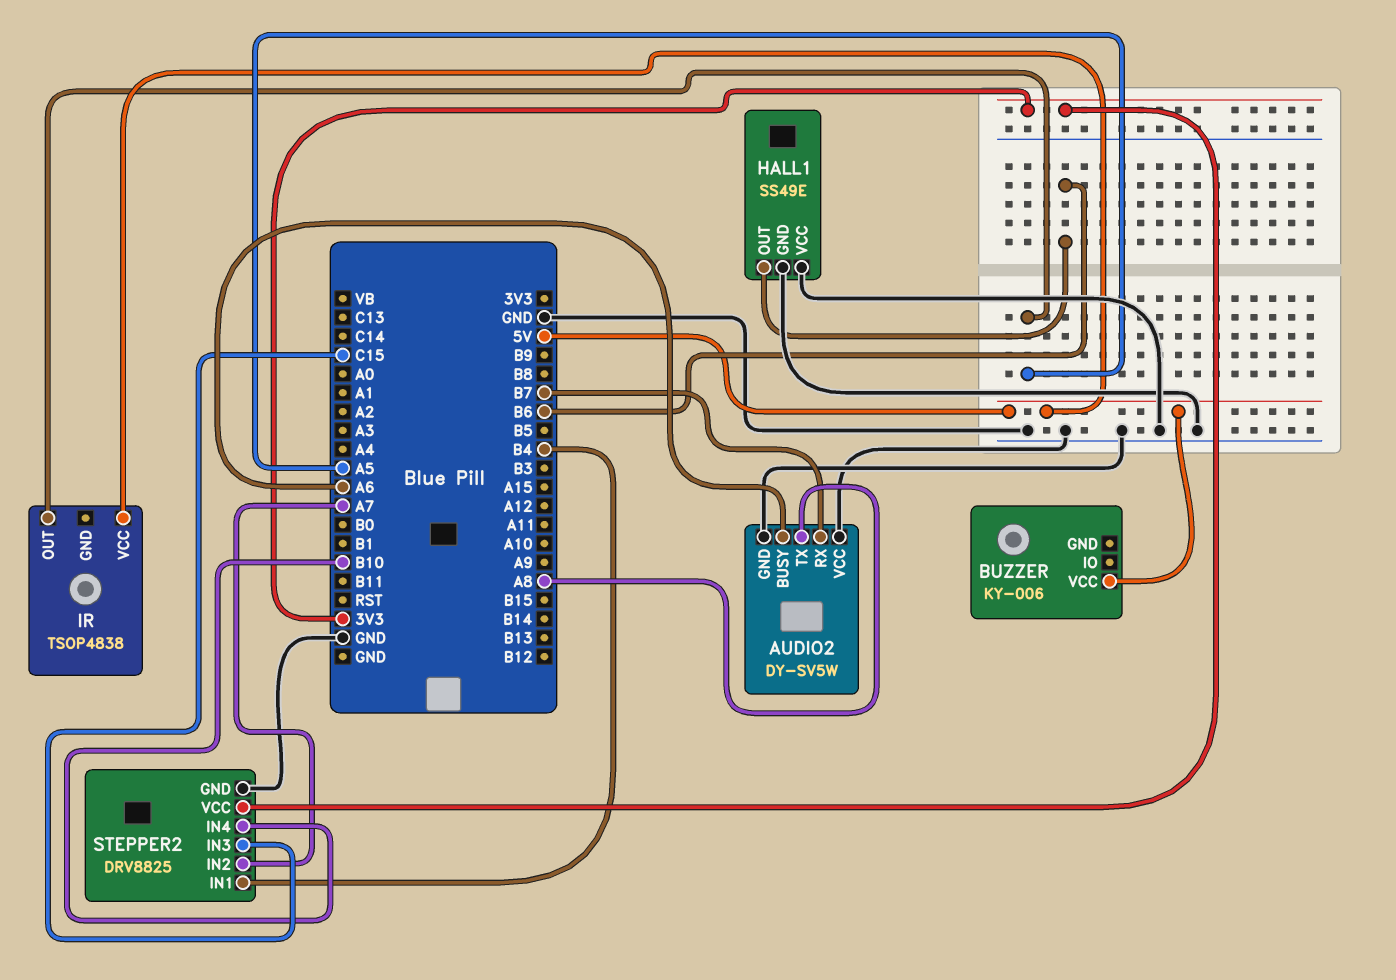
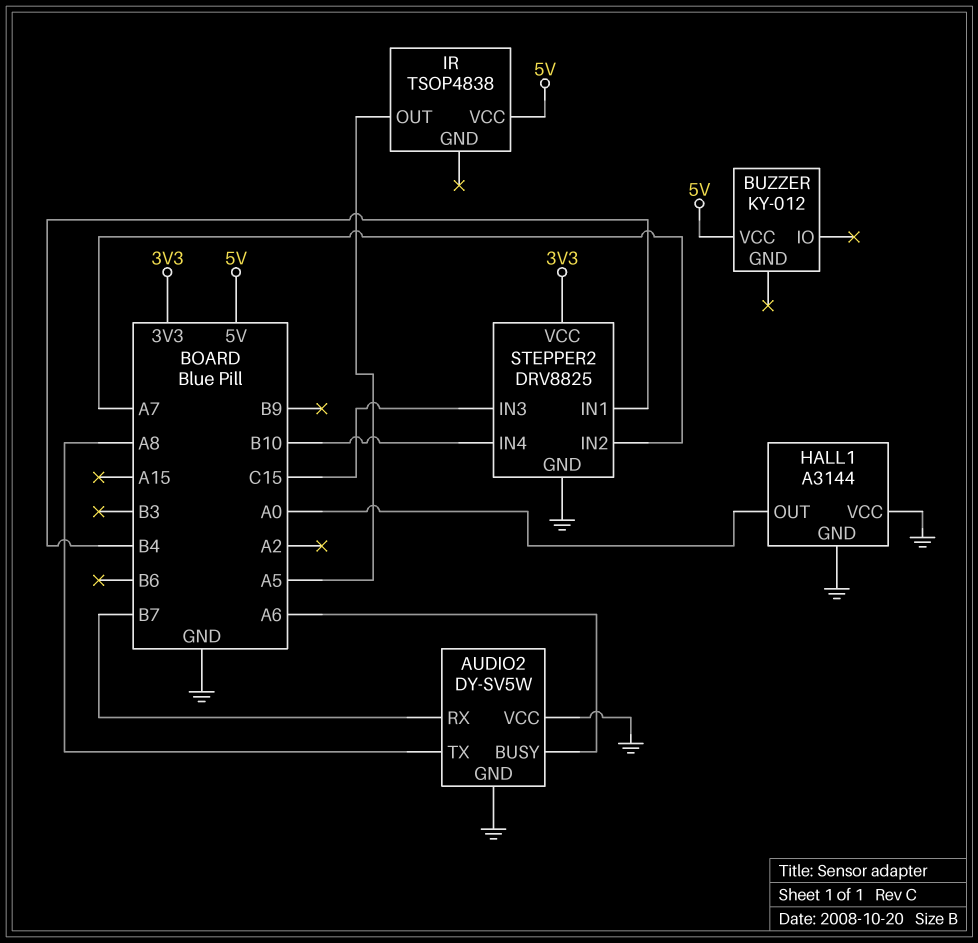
BUZZER: KY-006 -> KY-012
HALL1: SS49E -> A3144
HALL1 pin OUT: B6 -> A0

